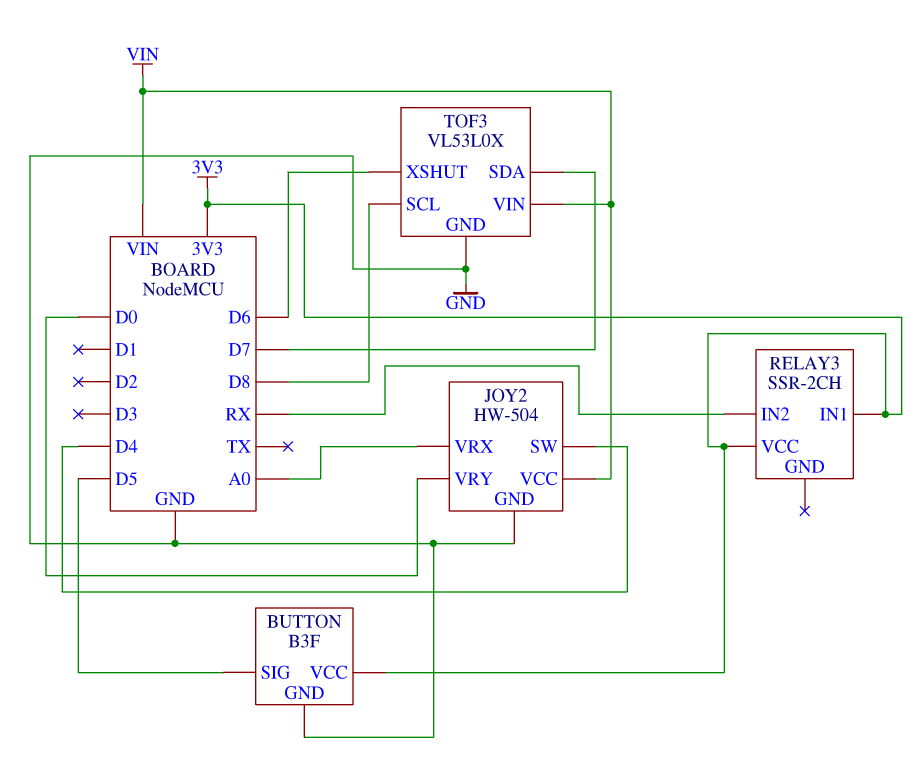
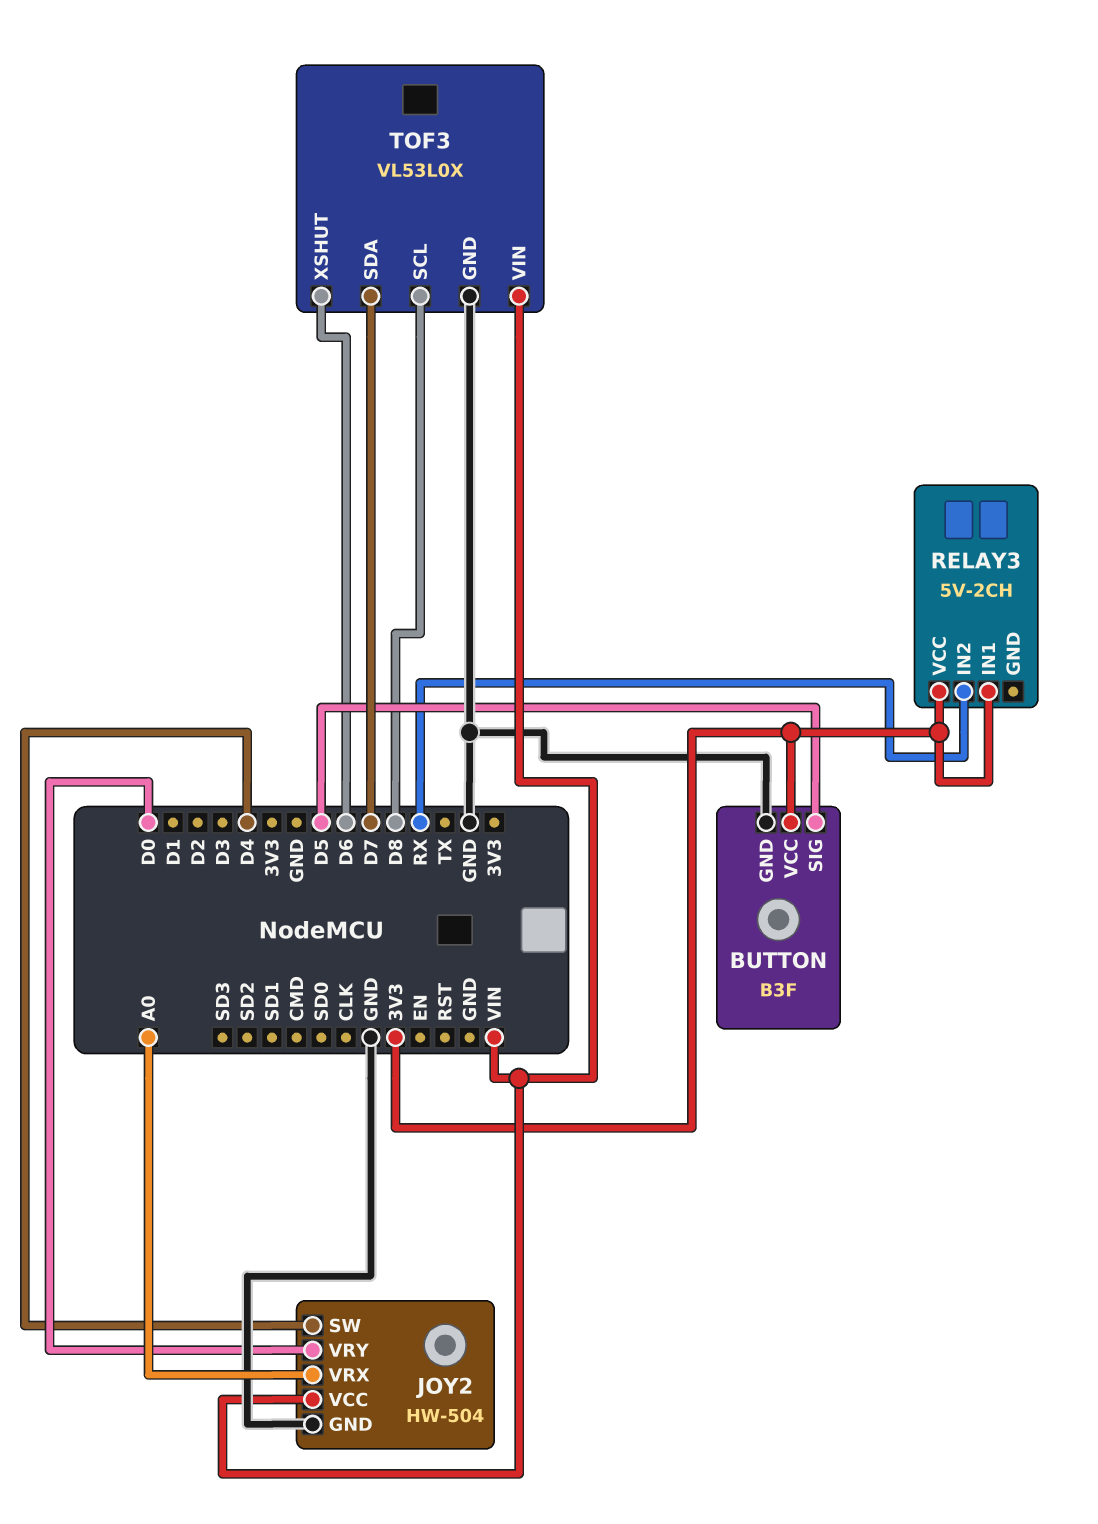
RELAY3: SSR-2CH -> 5V-2CH

